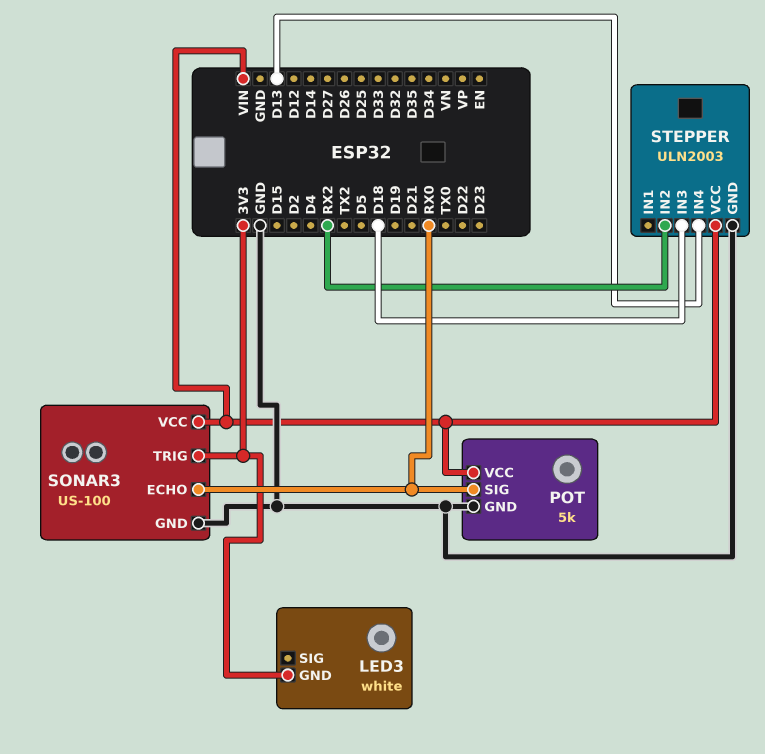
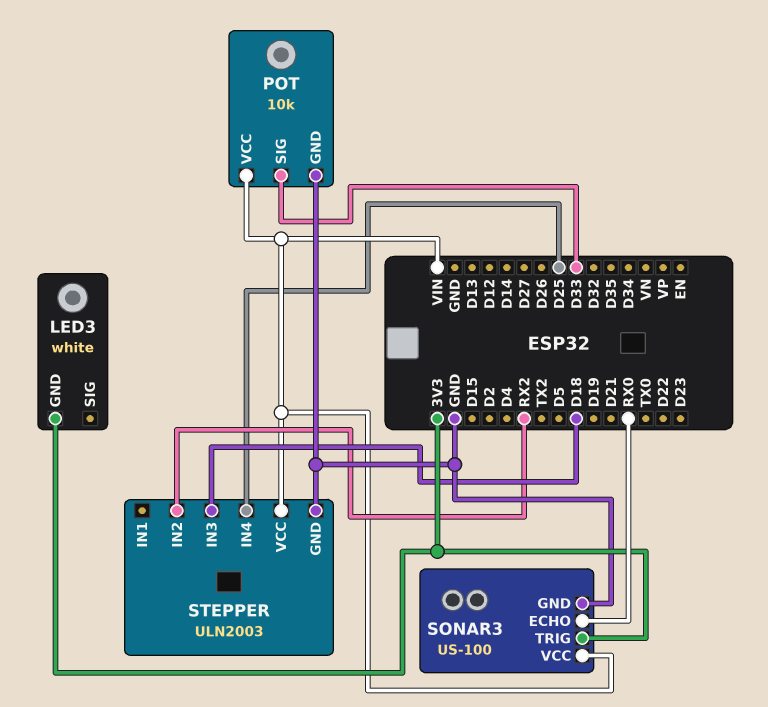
POT: 5k -> 10k
POT pin SIG: RX0 -> D33
STEPPER pin IN4: D13 -> D25

